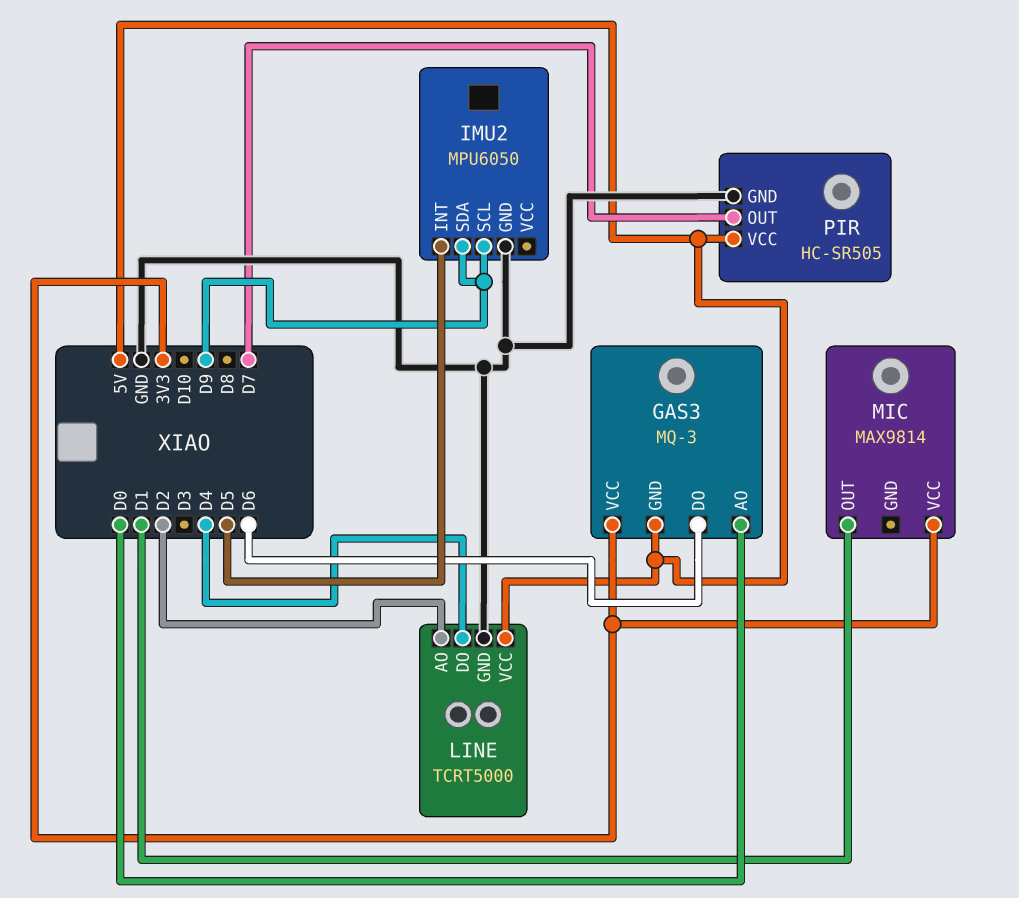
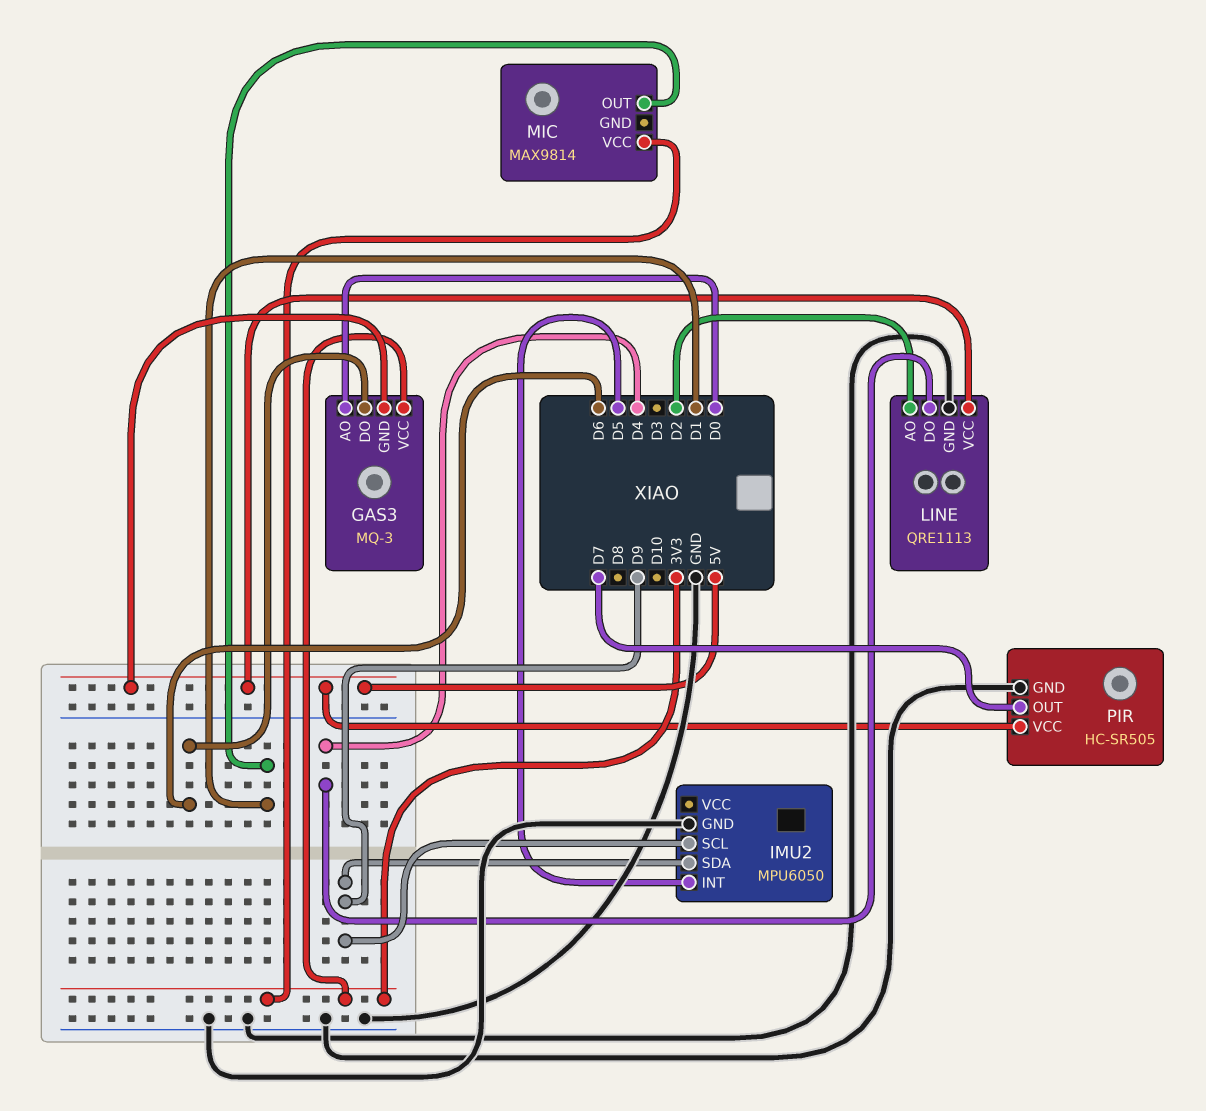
LINE: TCRT5000 -> QRE1113

